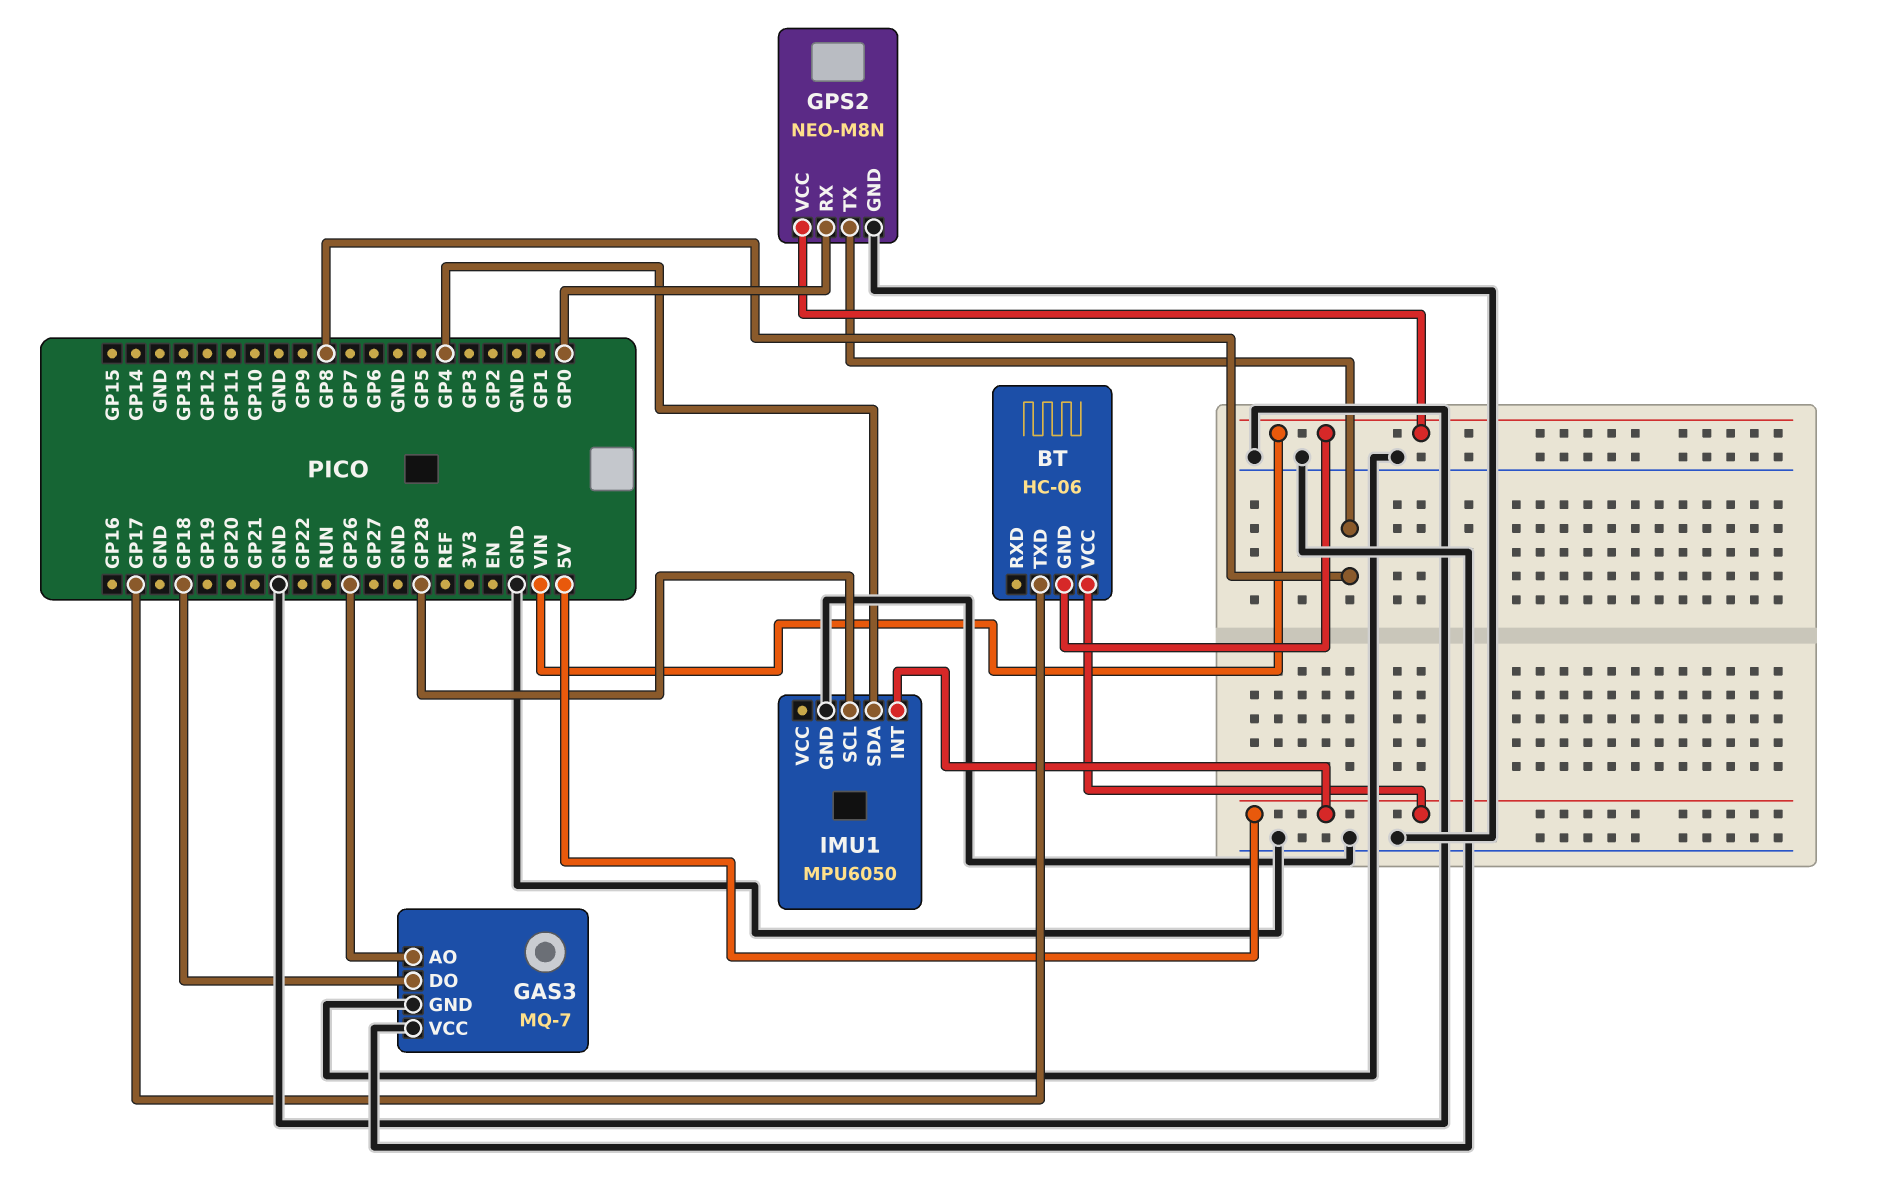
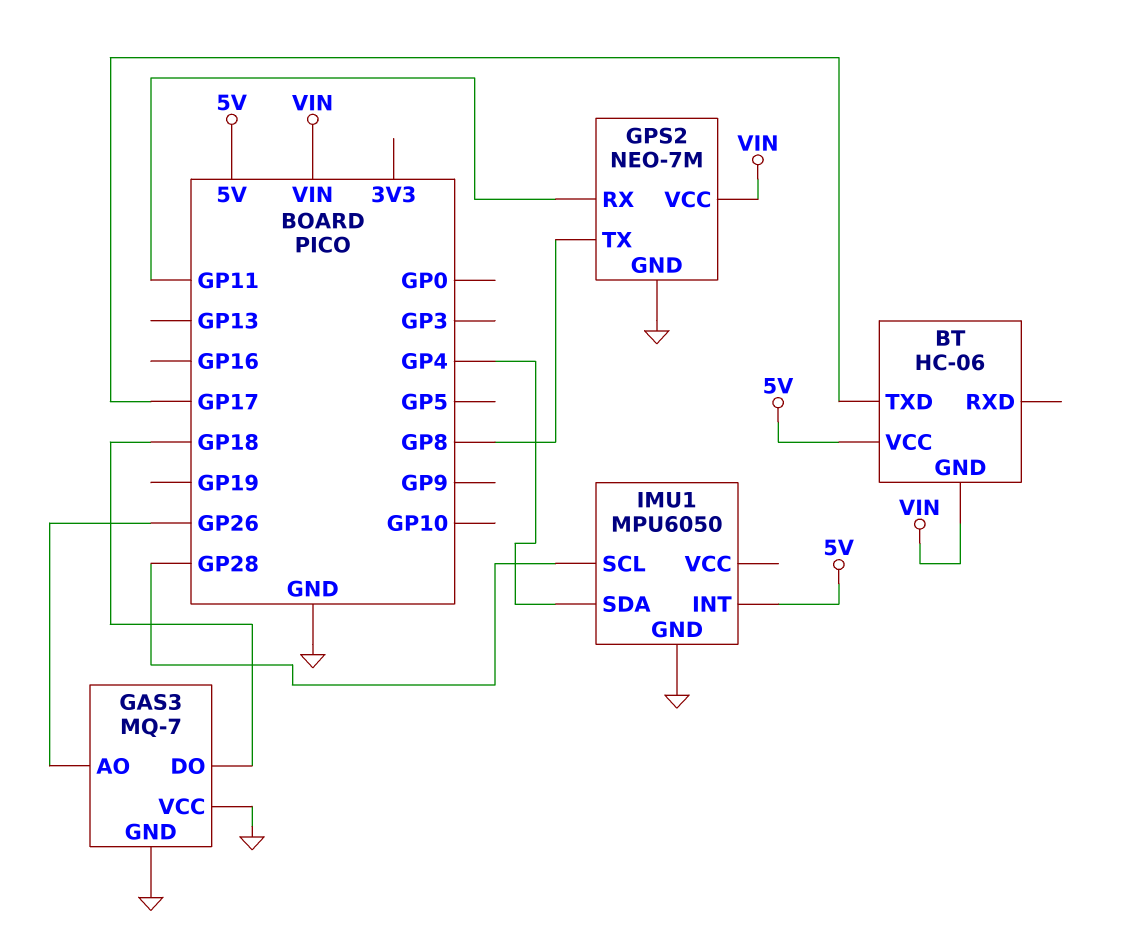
GPS2: NEO-M8N -> NEO-7M
GPS2 pin RX: GP0 -> GP11

